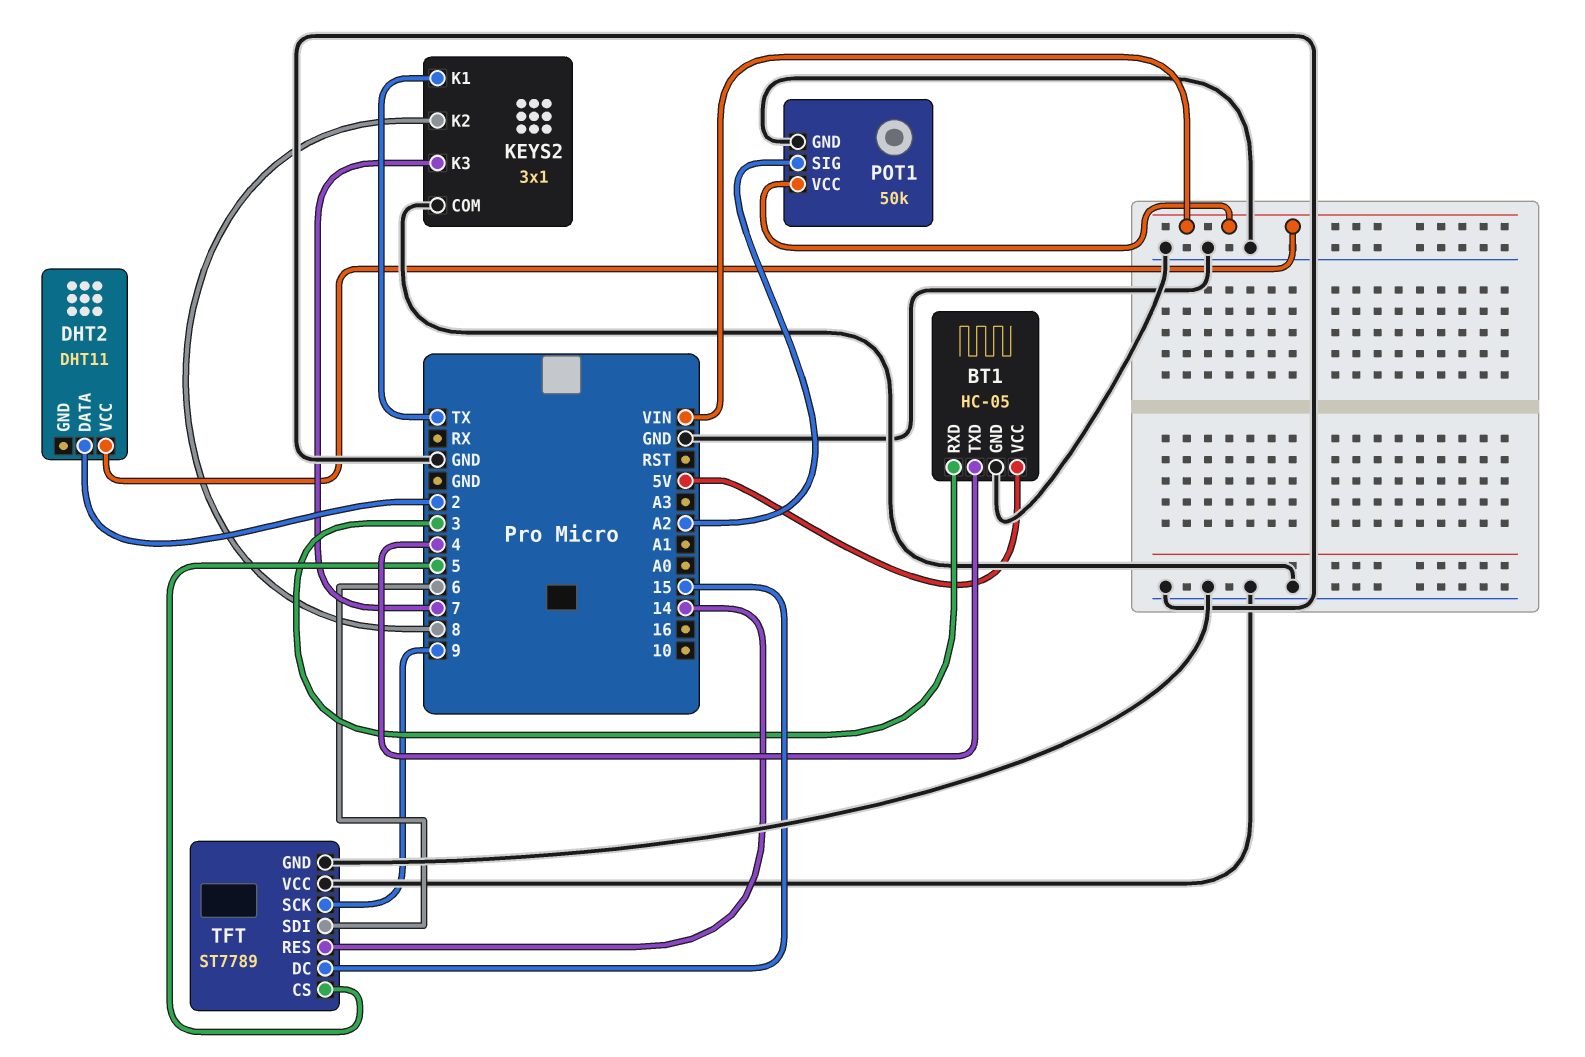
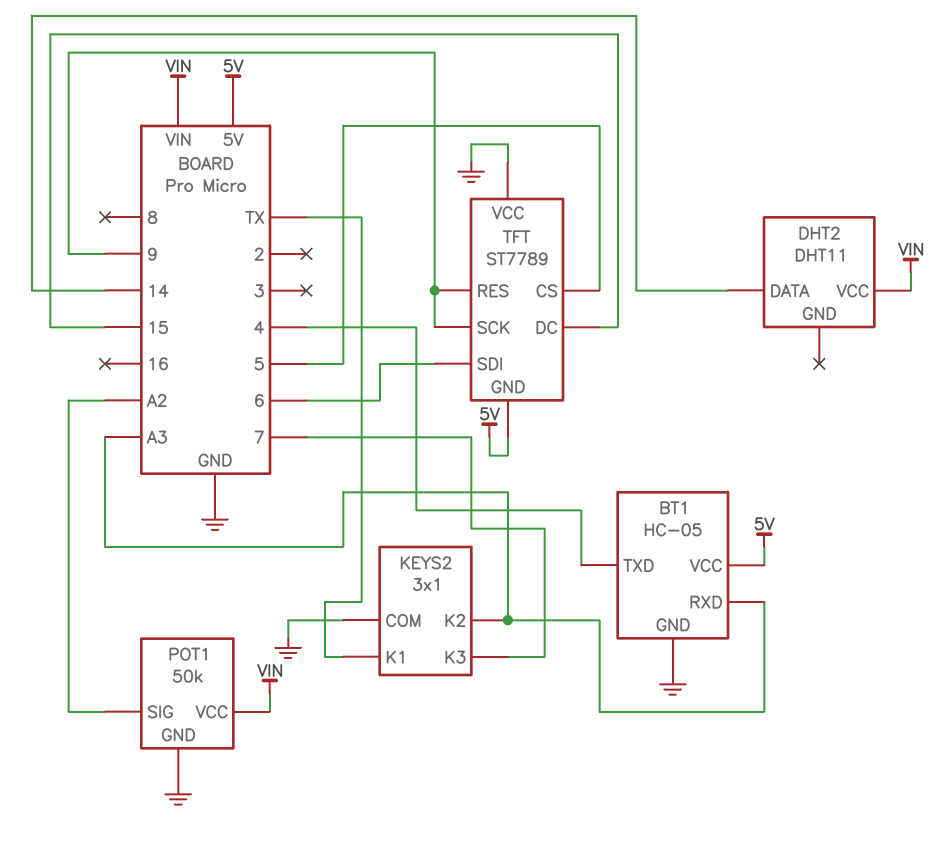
BT1 pin RXD: 3 -> A3
DHT2 pin DATA: 2 -> 14
KEYS2 pin K2: 8 -> A3
TFT pin GND: GND -> 5V
TFT pin RES: 14 -> 9

